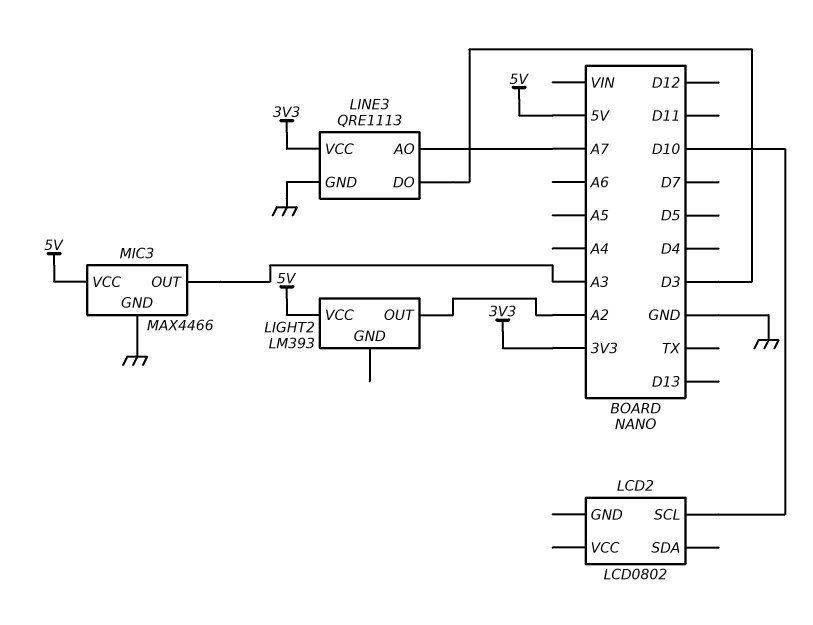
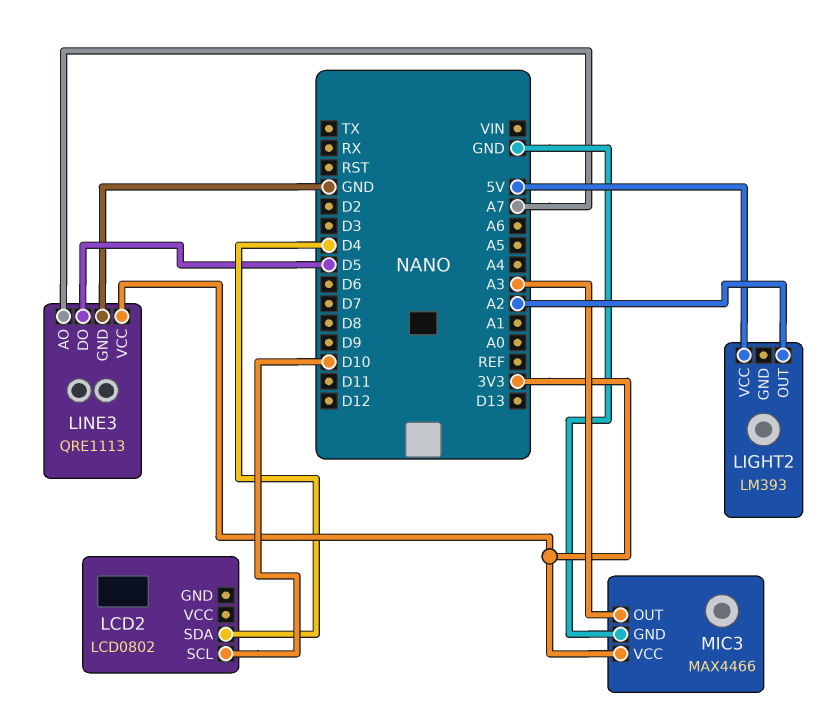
LCD2 pin SDA: none -> D4
LINE3 pin DO: D3 -> D5
MIC3 pin VCC: 5V -> 3V3

